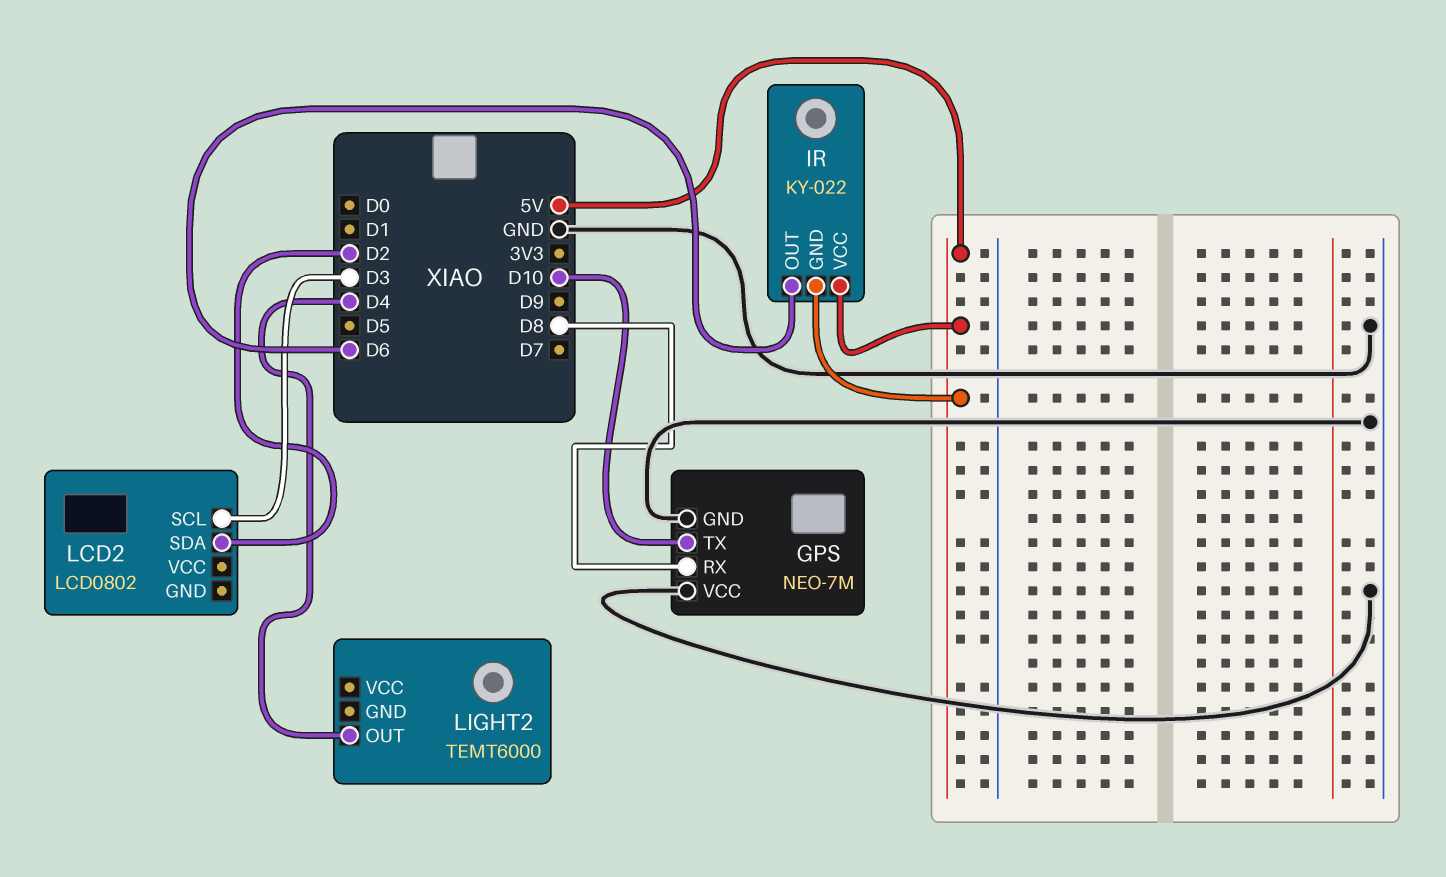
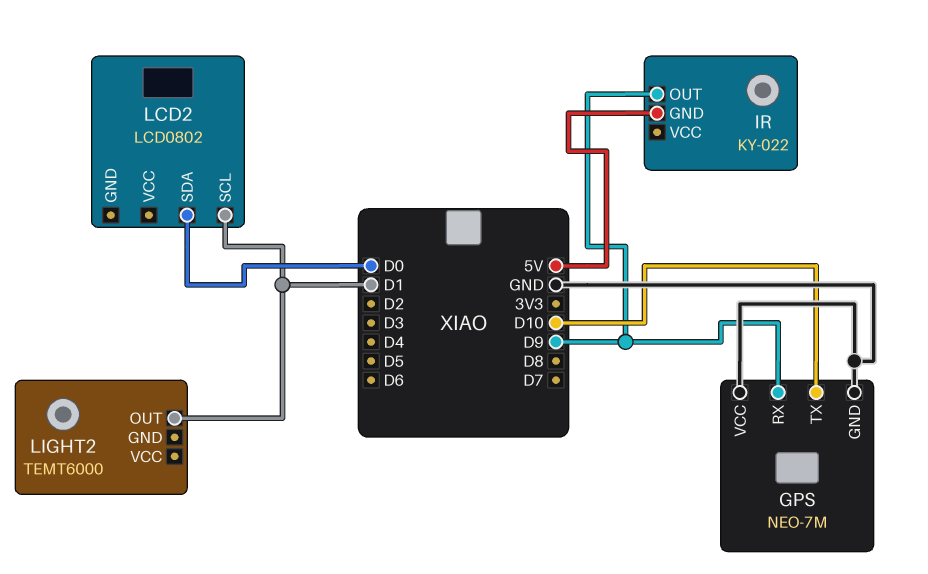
GPS pin RX: D8 -> D9
IR pin OUT: D6 -> D9
IR pin VCC: 5V -> none
LCD2 pin SCL: D3 -> D1
LCD2 pin SDA: D2 -> D0
LIGHT2 pin OUT: D4 -> D1

